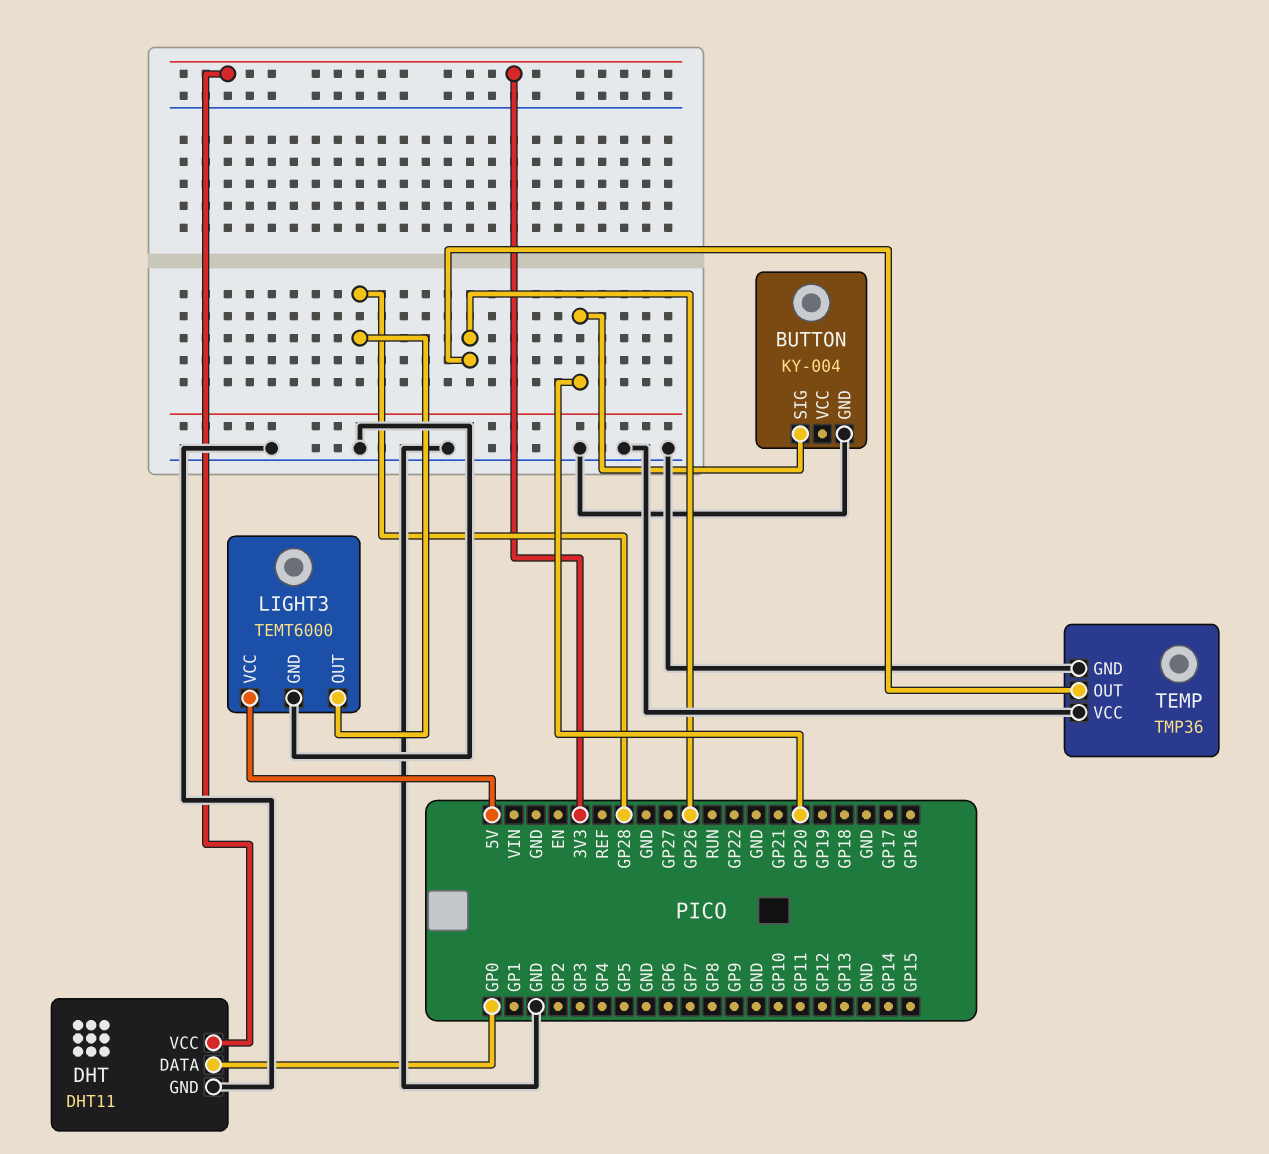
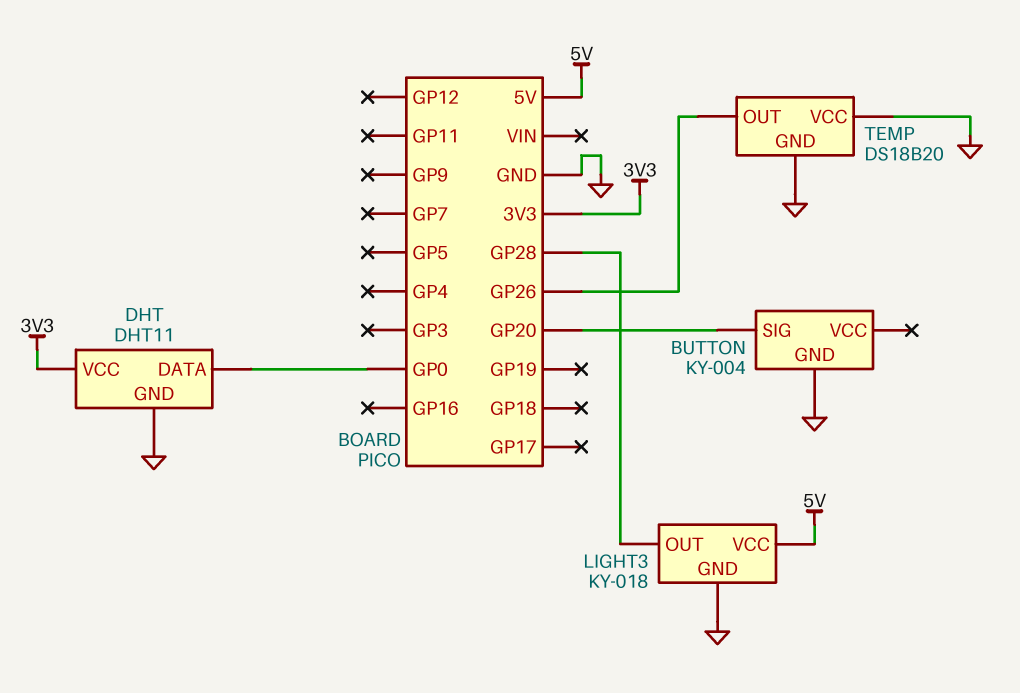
LIGHT3: TEMT6000 -> KY-018
TEMP: TMP36 -> DS18B20

